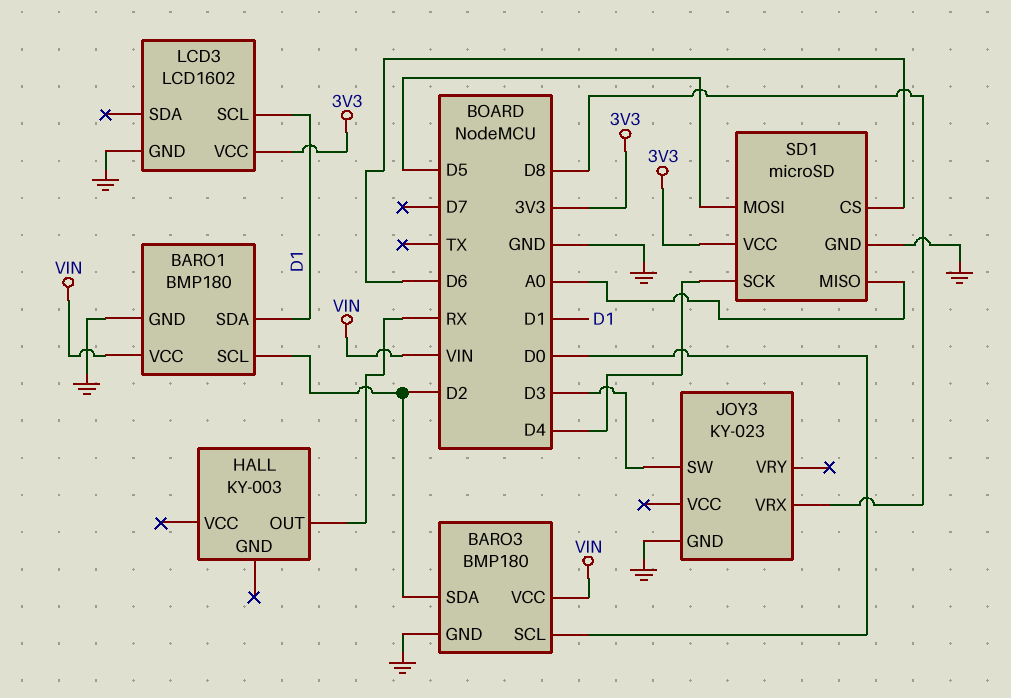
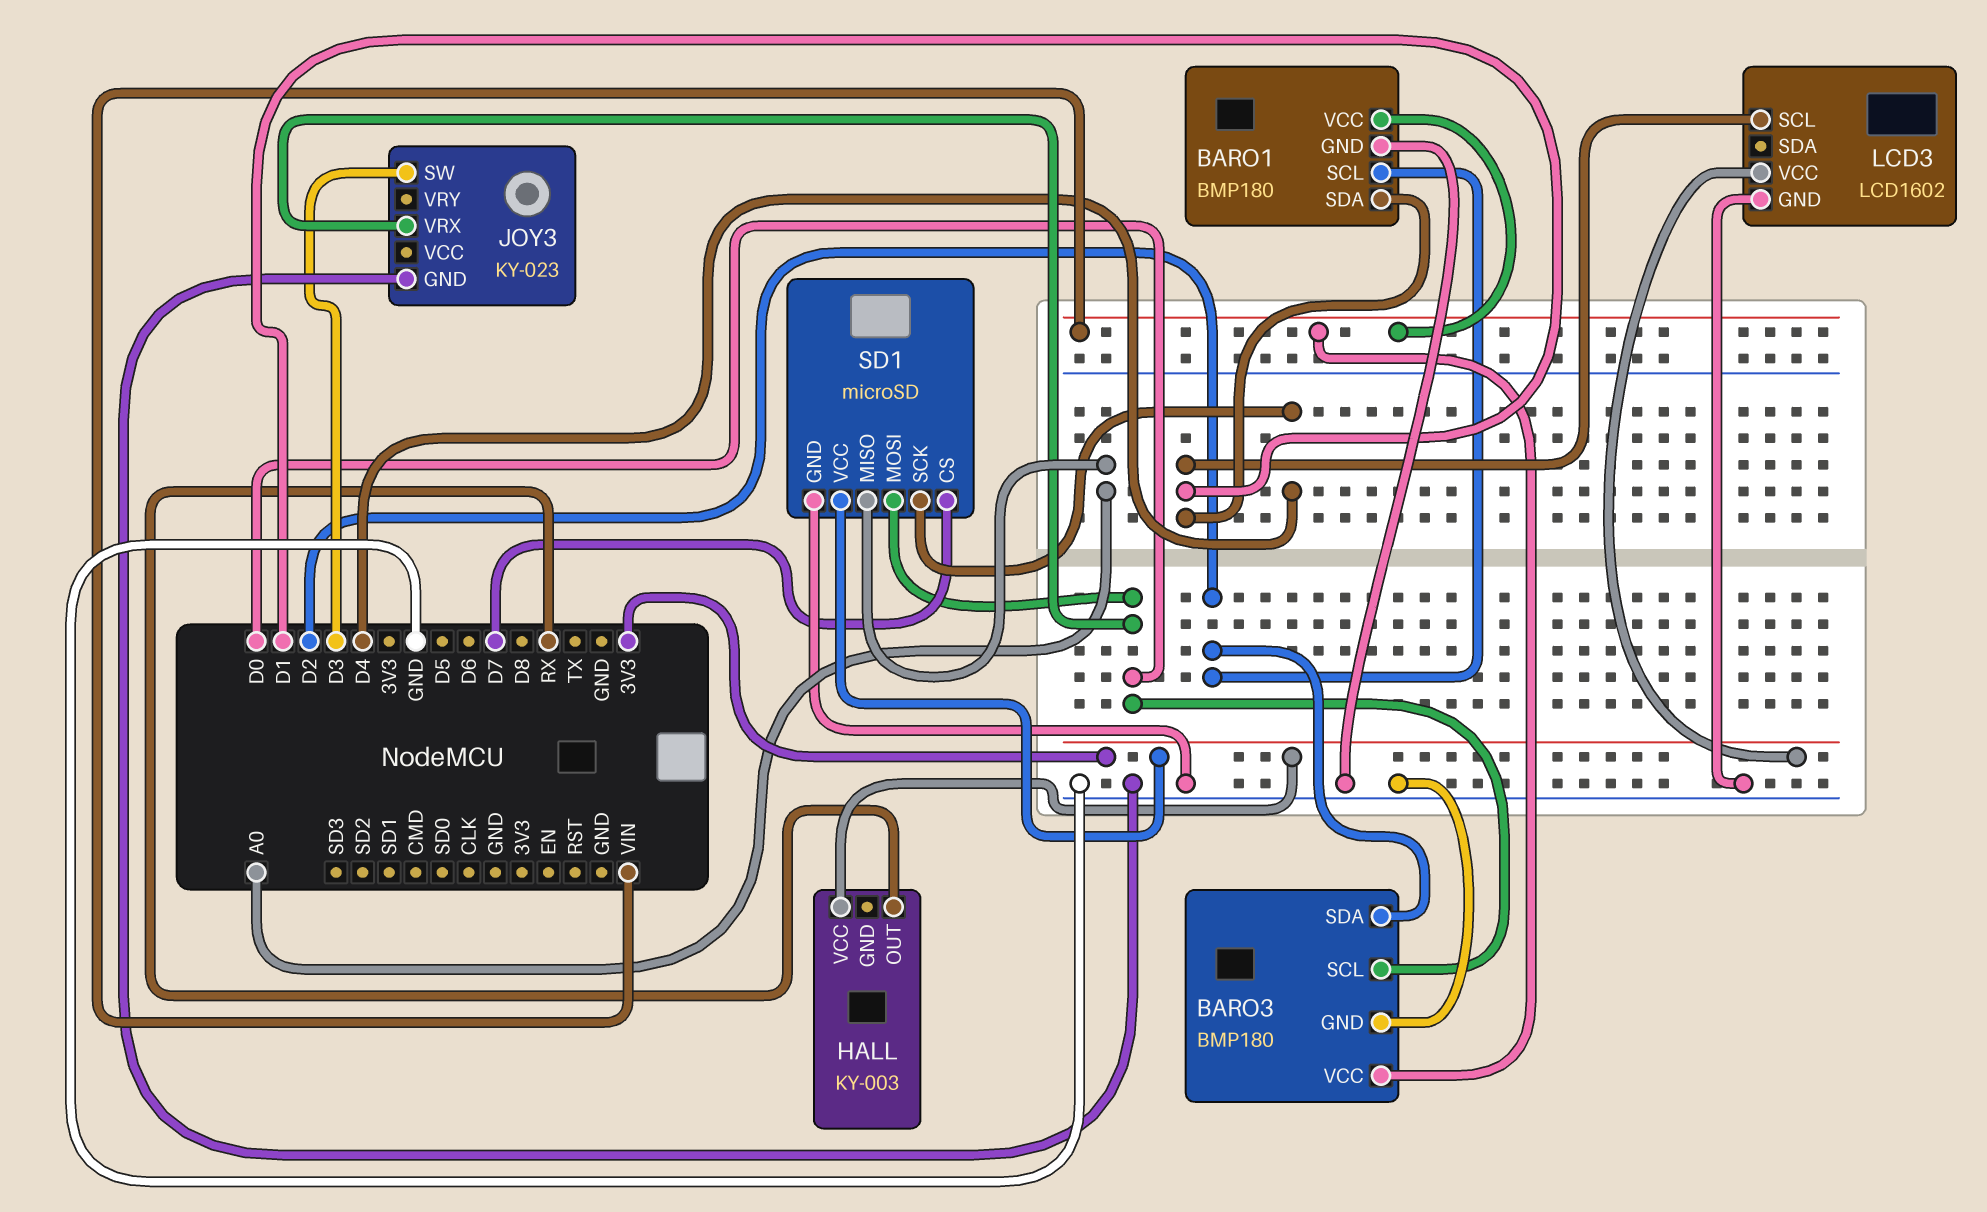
HALL pin VCC: none -> 3V3
JOY3 pin VRX: D8 -> D0
SD1 pin CS: D6 -> D7
SD1 pin MOSI: D5 -> D0

